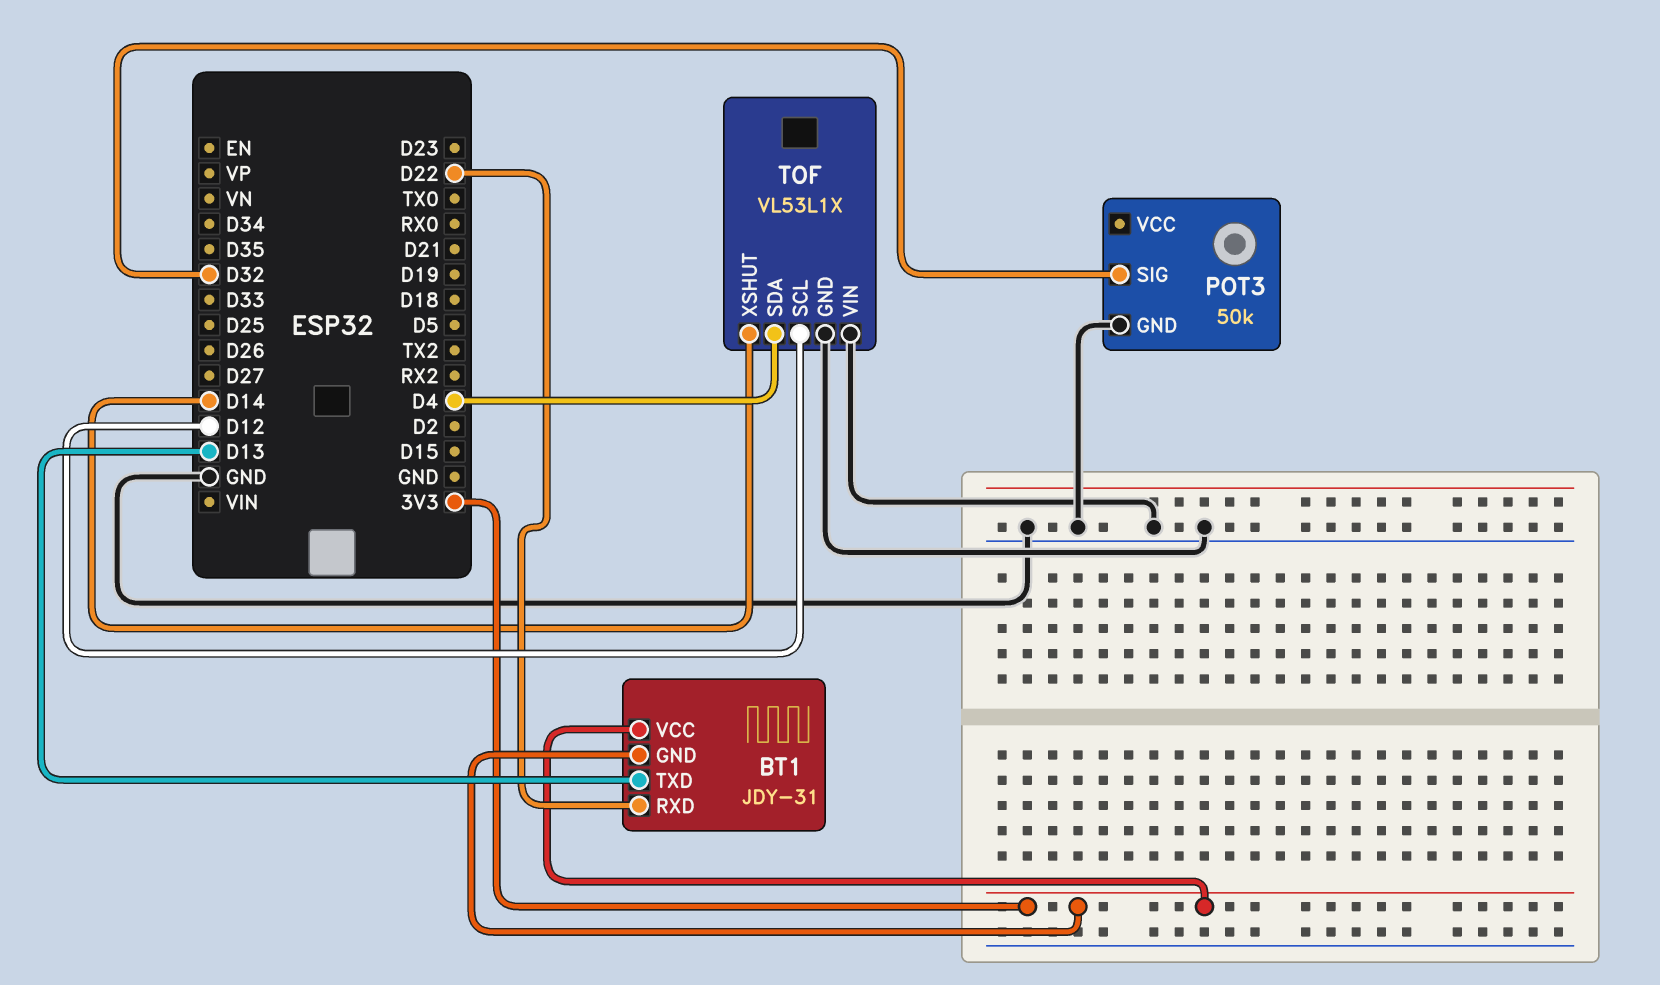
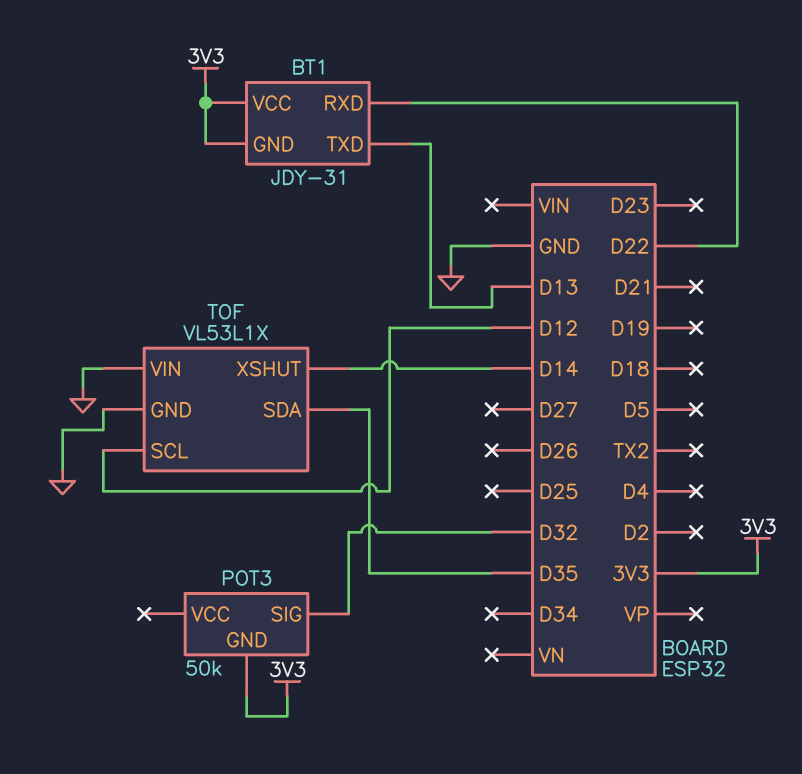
POT3 pin GND: GND -> 3V3
TOF pin SDA: D4 -> D35

